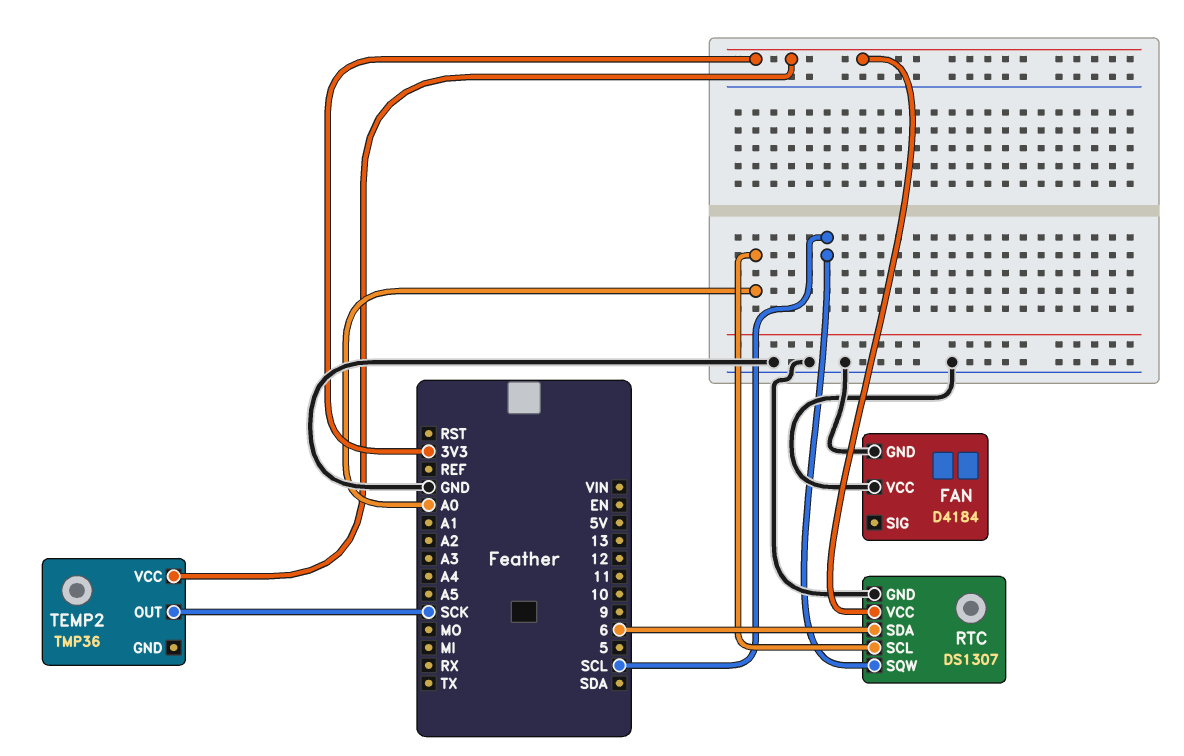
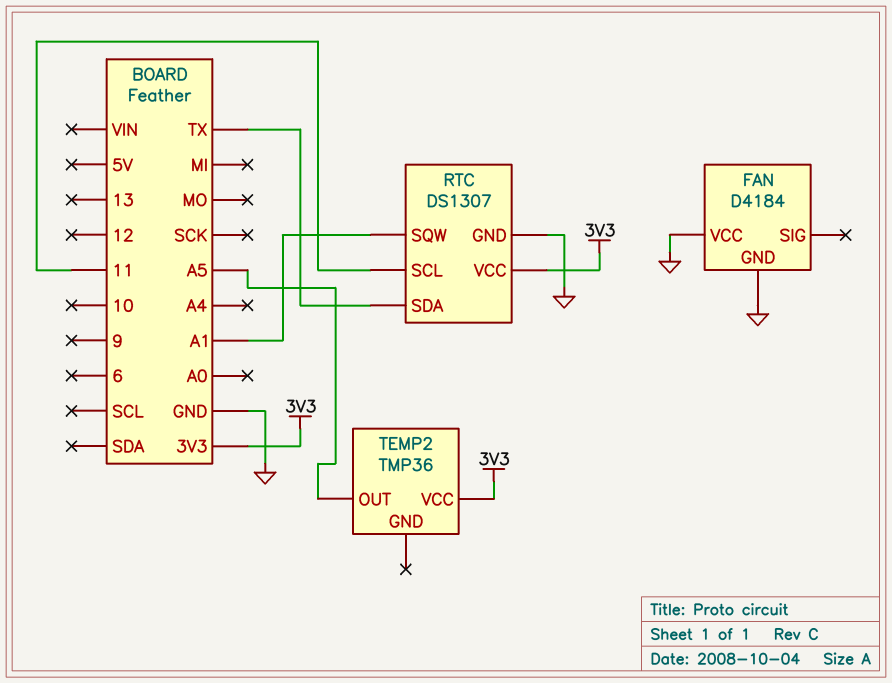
RTC pin SCL: A0 -> 11
RTC pin SDA: 6 -> TX
RTC pin SQW: SCL -> A1
TEMP2 pin OUT: SCK -> A5

